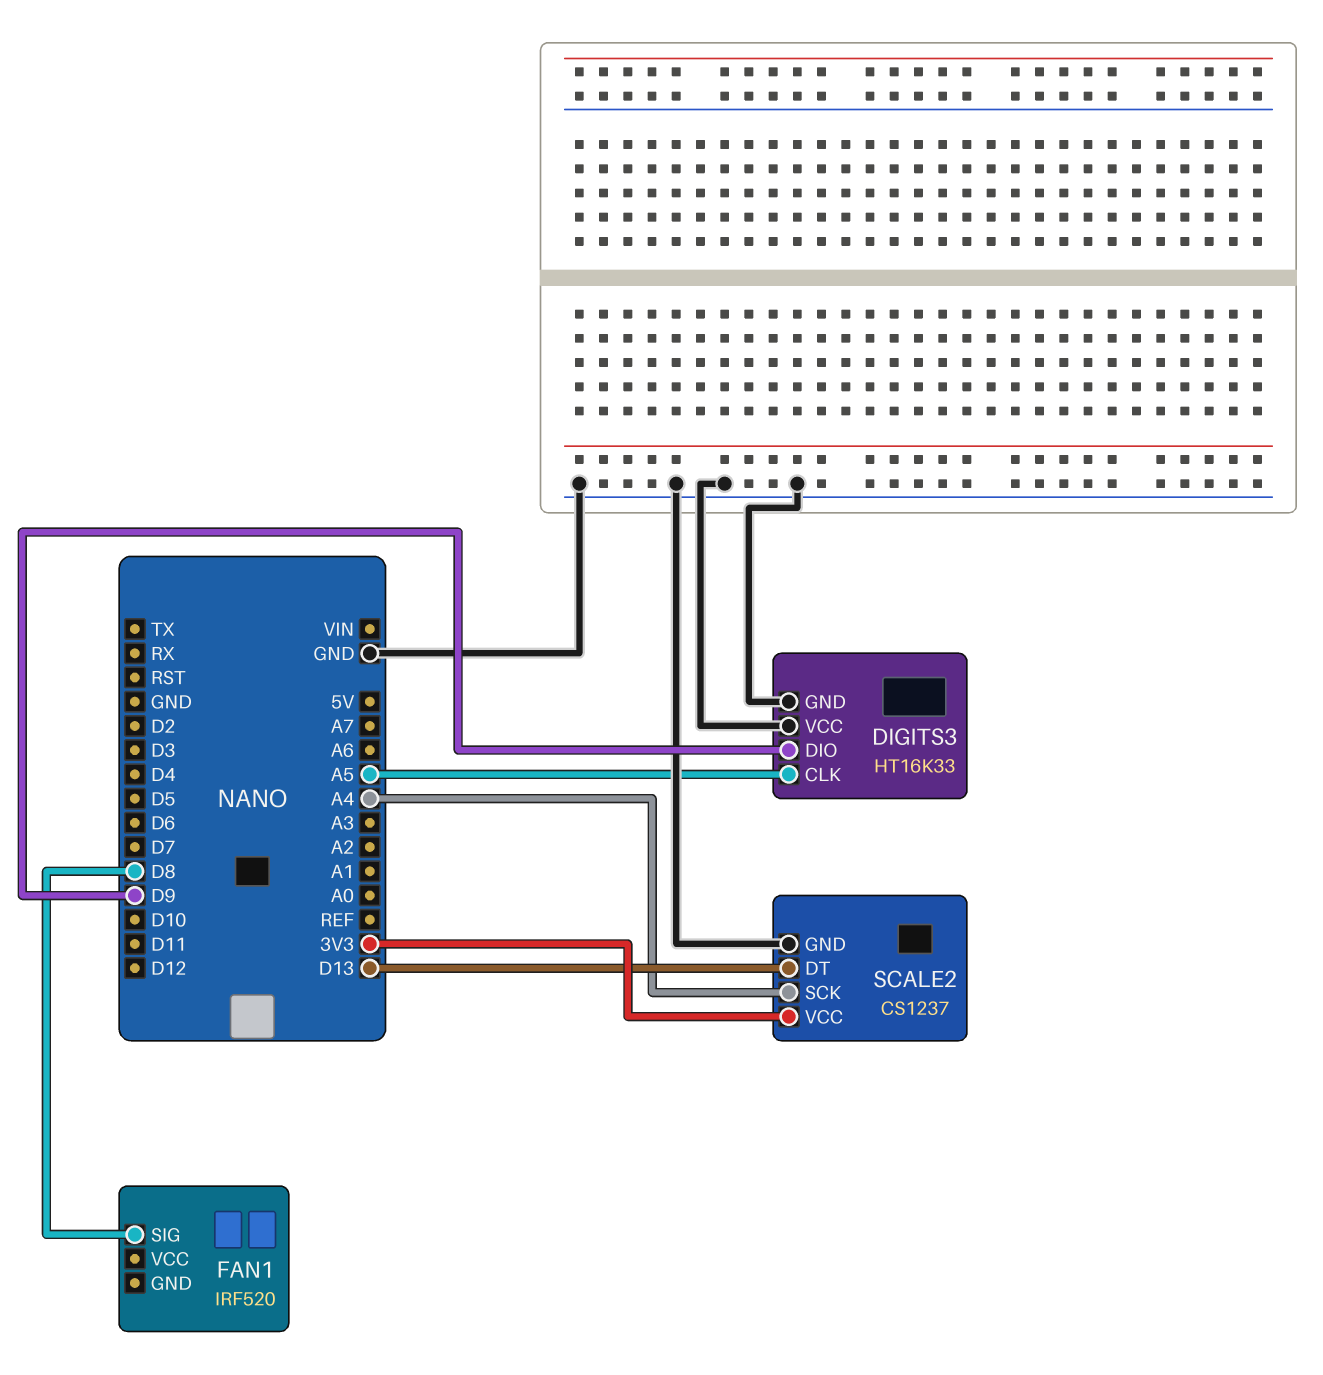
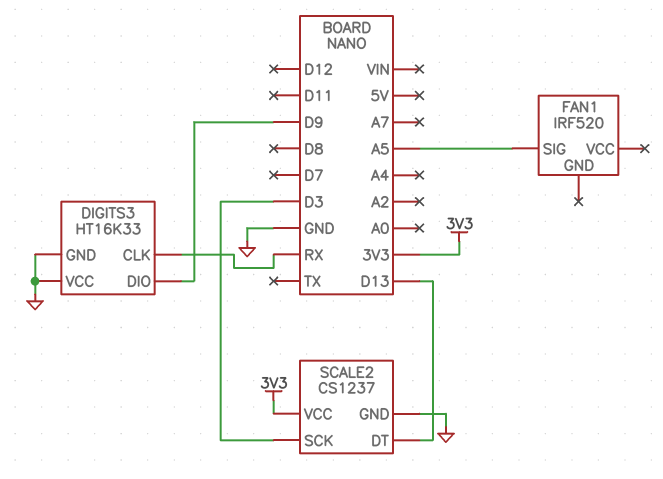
DIGITS3 pin CLK: A5 -> RX
FAN1 pin SIG: D8 -> A5
SCALE2 pin SCK: A4 -> D3

